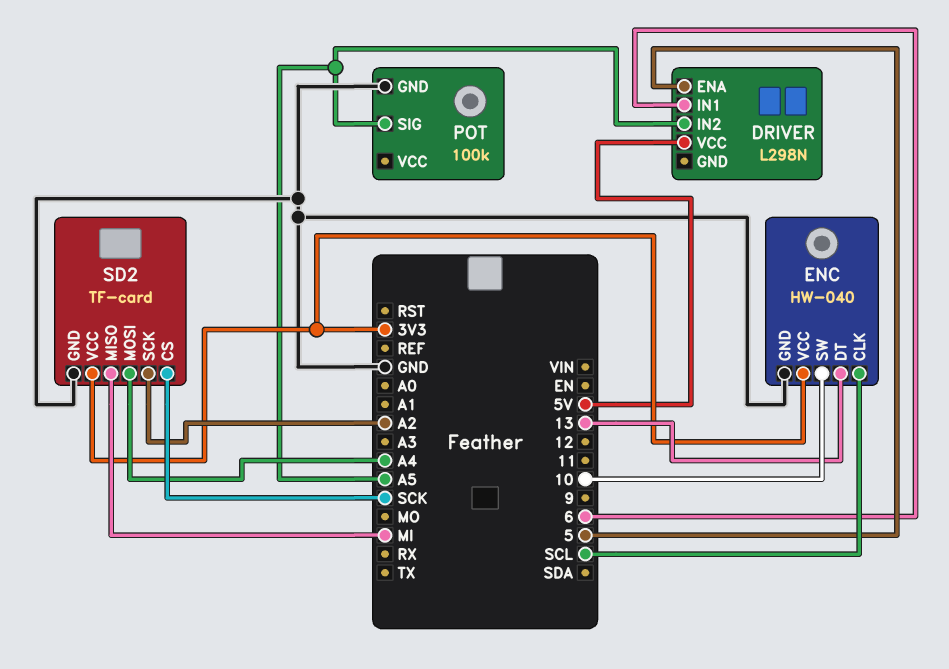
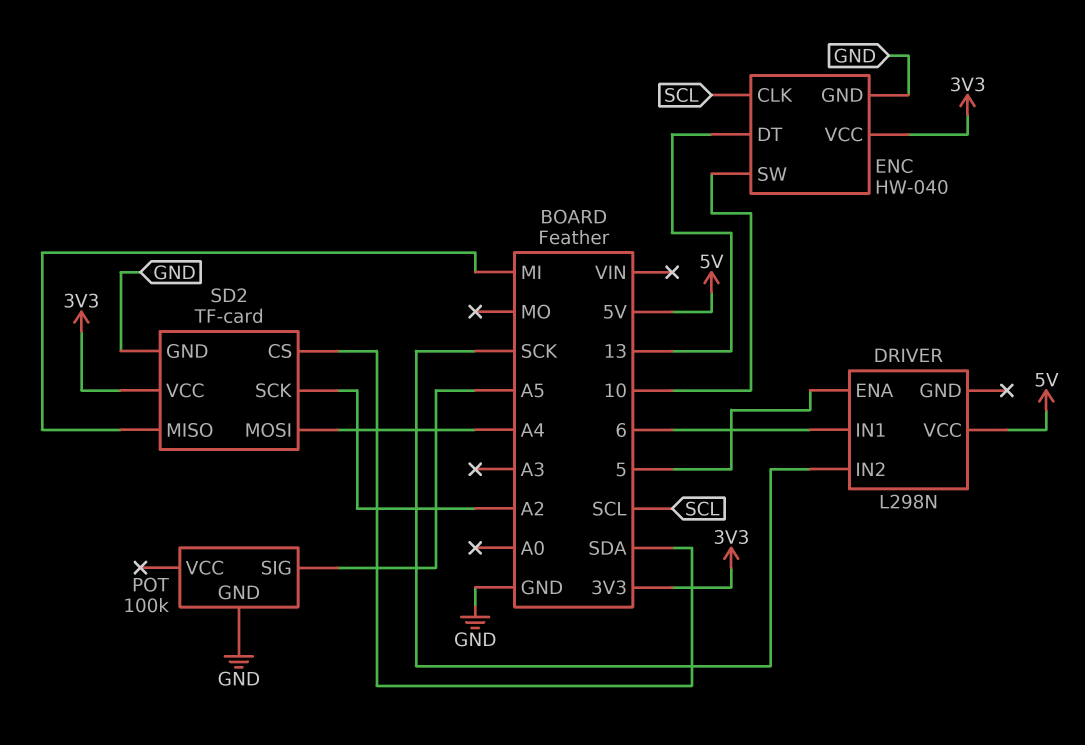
DRIVER pin IN2: A5 -> SCK
SD2 pin CS: SCK -> SDA

